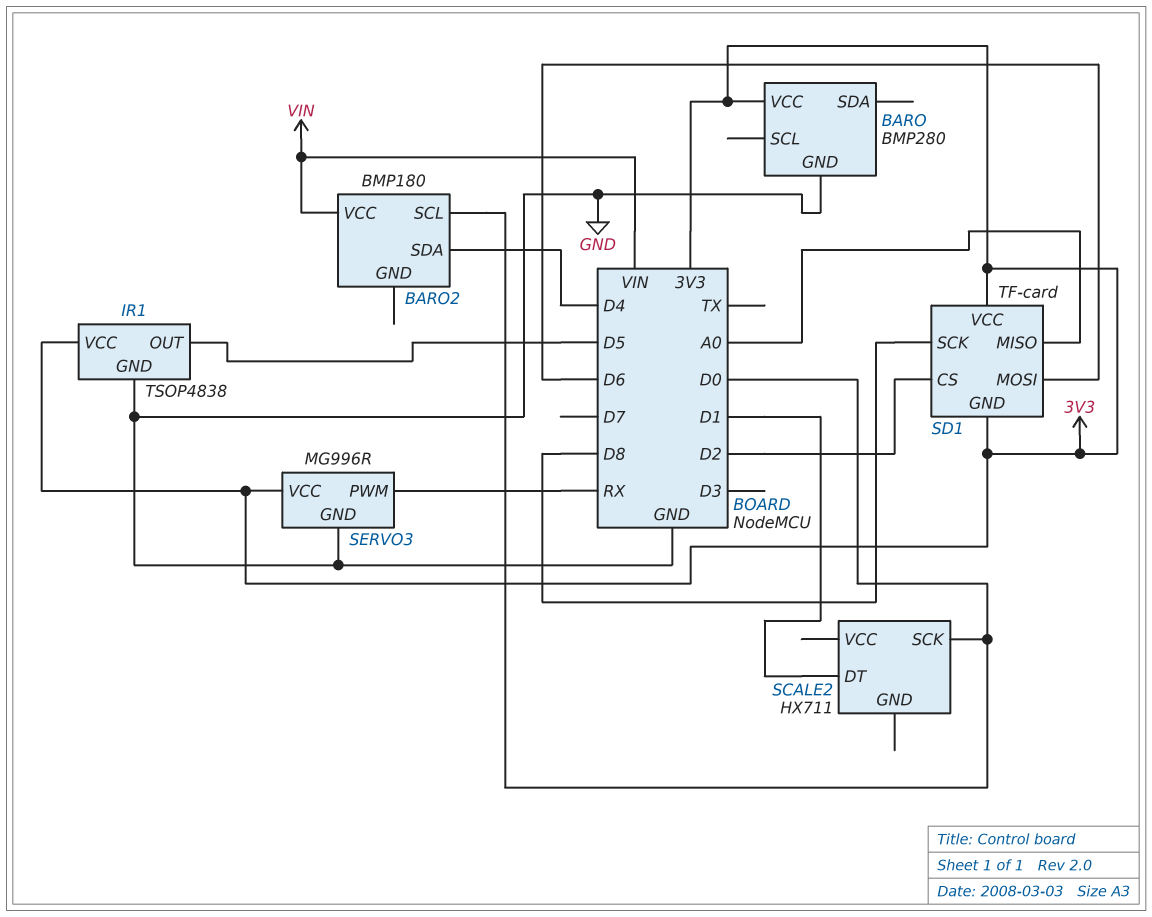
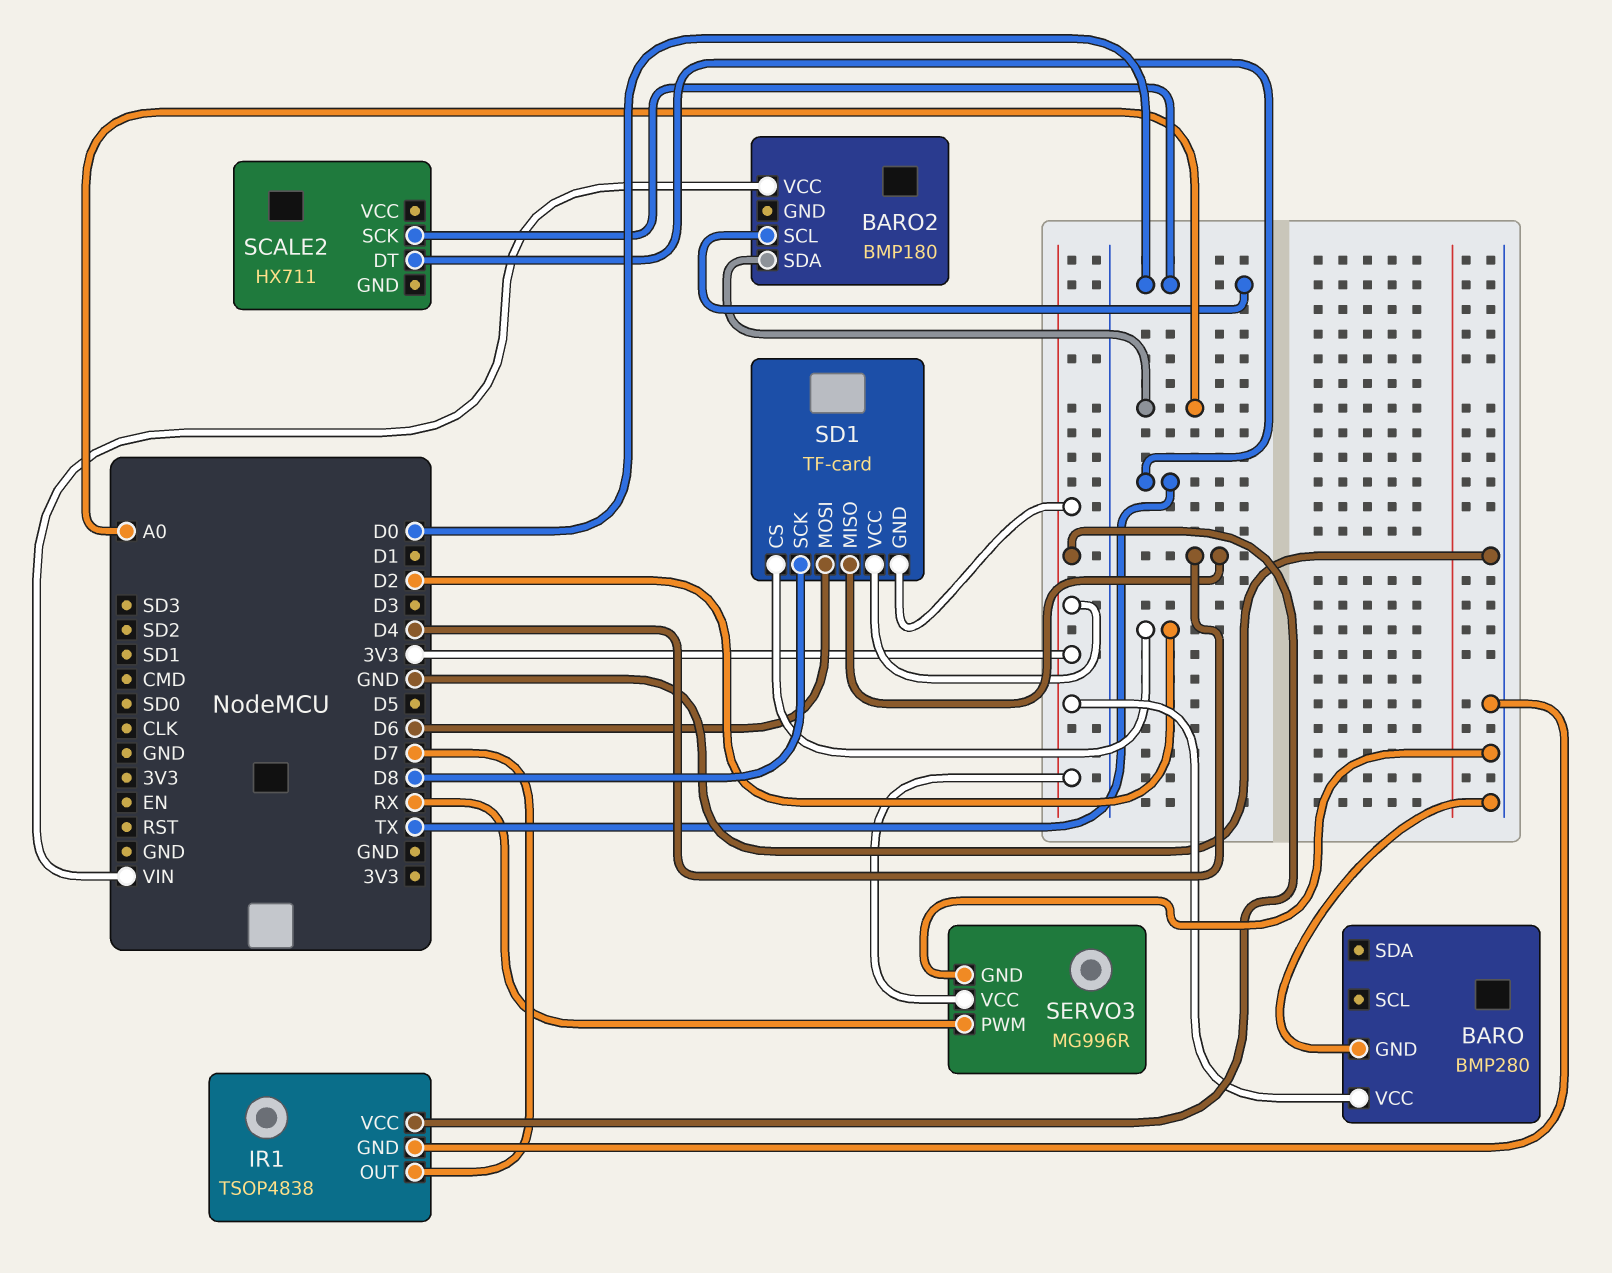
BARO2 pin SDA: D4 -> A0
IR1 pin OUT: D5 -> D7
SCALE2 pin DT: D1 -> TX
SD1 pin MISO: A0 -> D4

